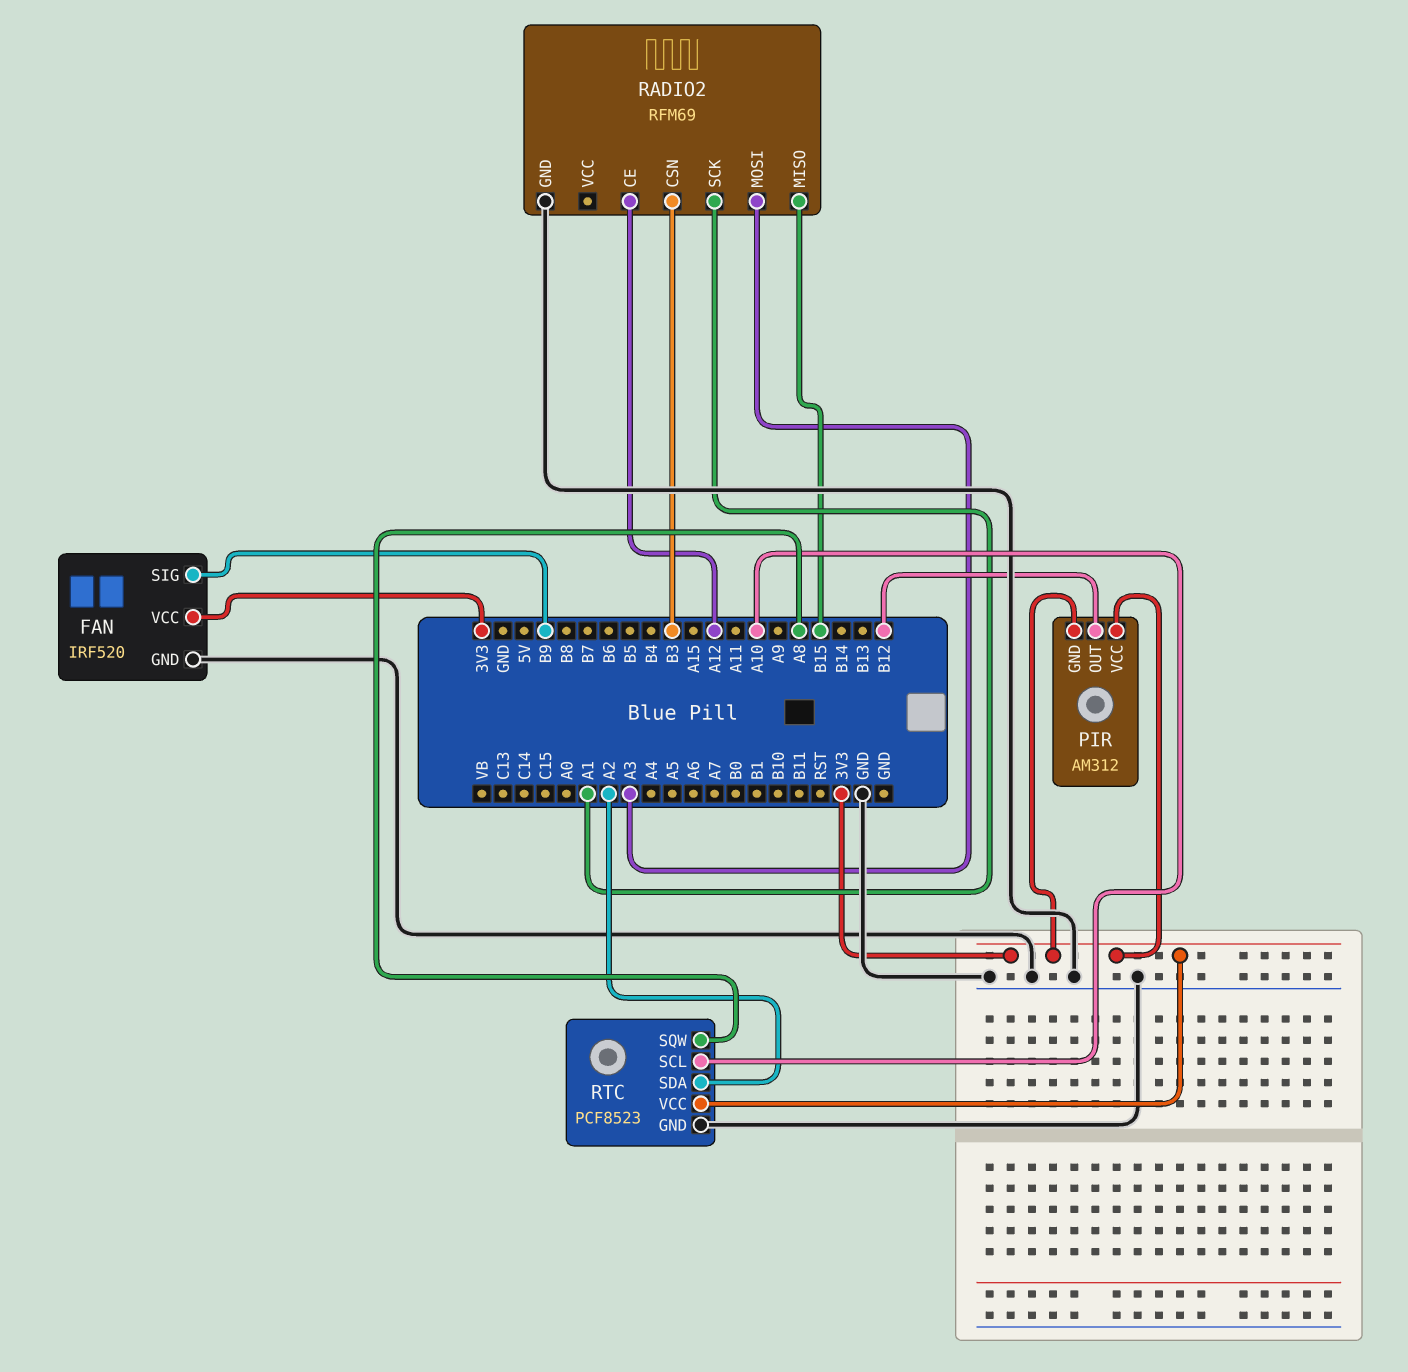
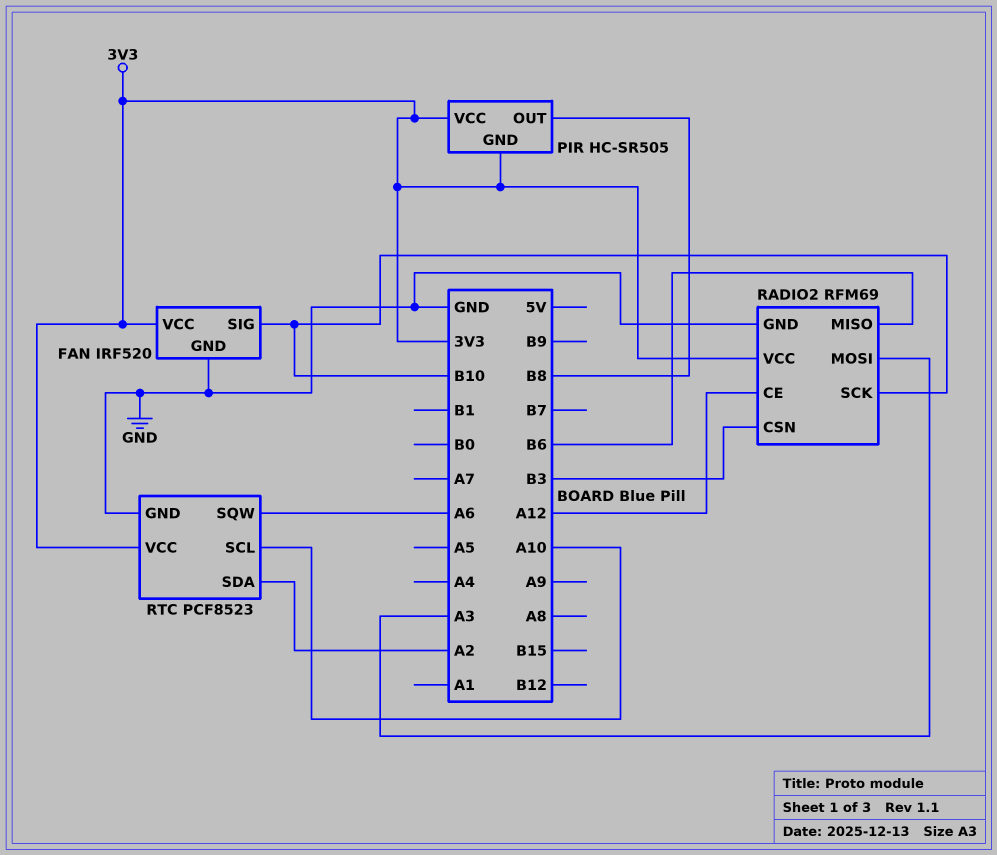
FAN pin SIG: B9 -> B10
PIR: AM312 -> HC-SR505
PIR pin OUT: B12 -> B8
RADIO2 pin MISO: B15 -> B6
RADIO2 pin SCK: A1 -> B10
RADIO2 pin VCC: none -> 3V3
RTC pin SQW: A8 -> A6

